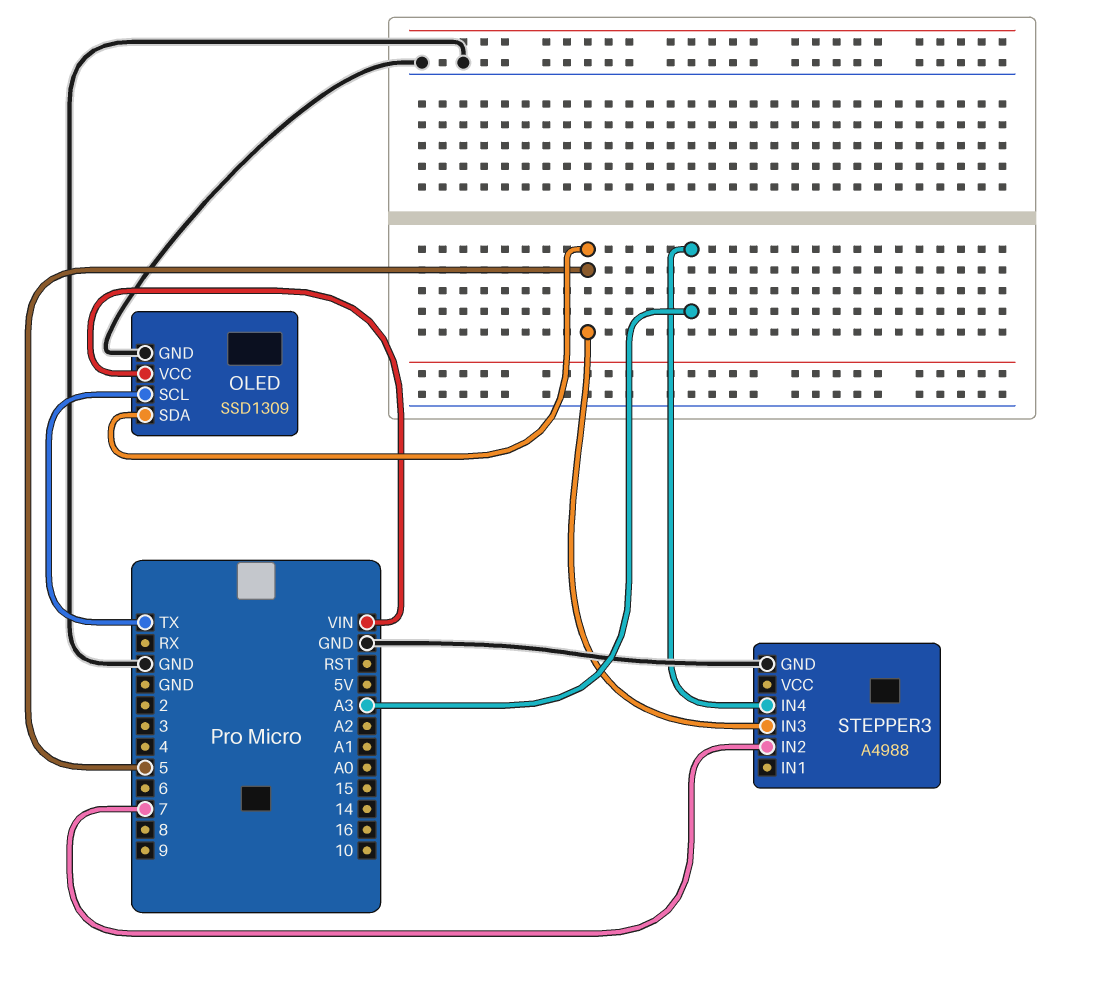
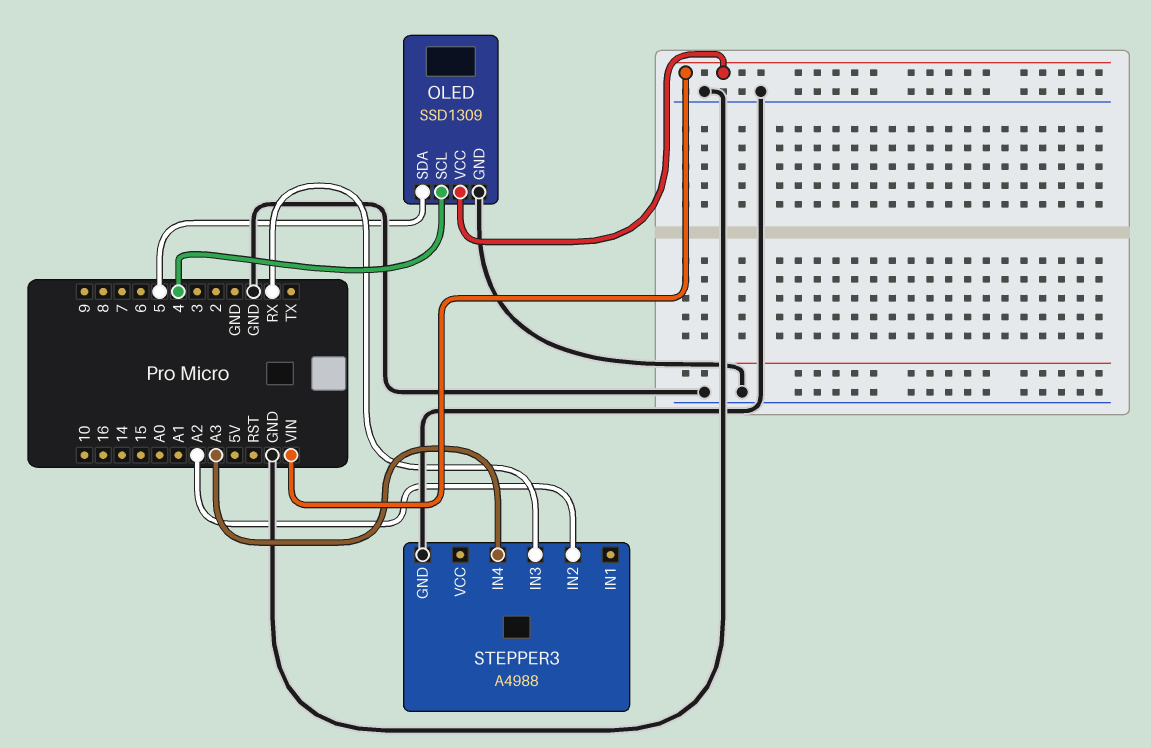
OLED pin SCL: TX -> 4
STEPPER3 pin IN2: 7 -> A2
STEPPER3 pin IN3: 5 -> RX

